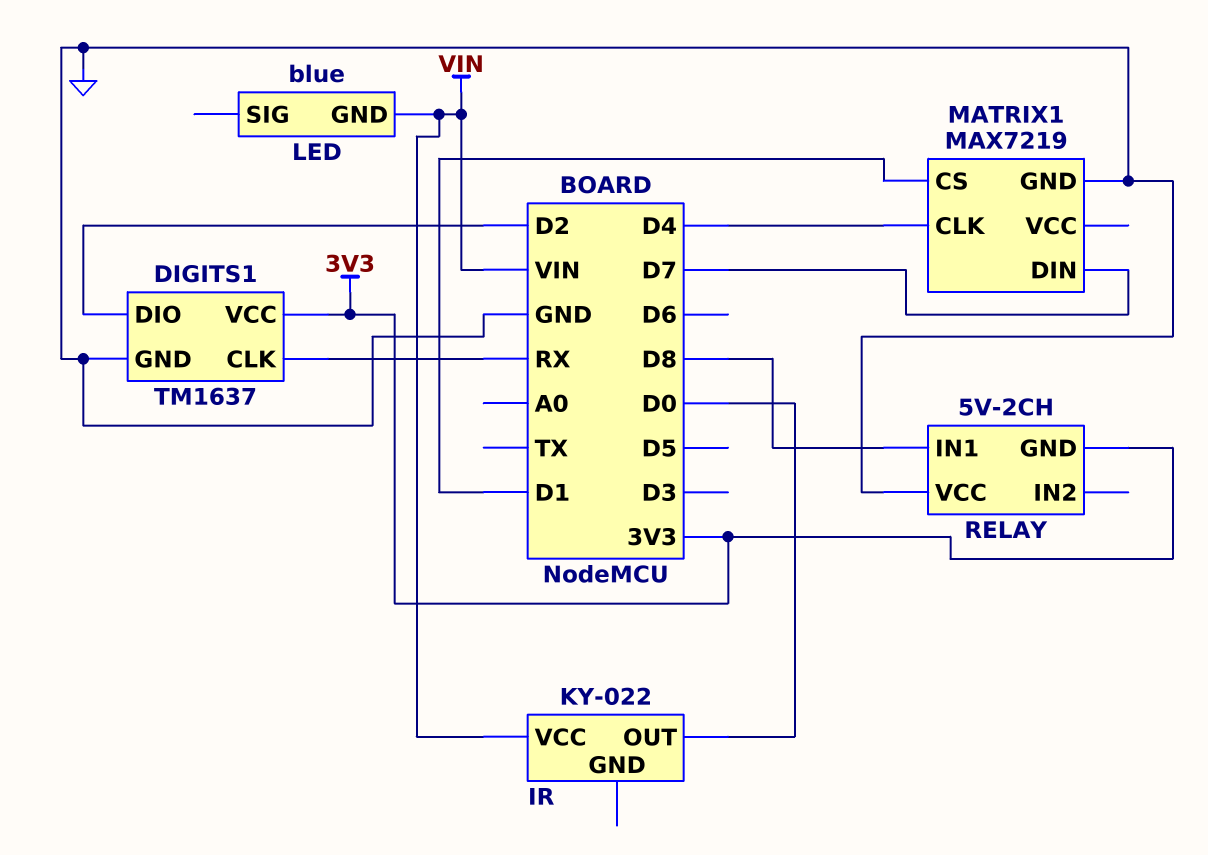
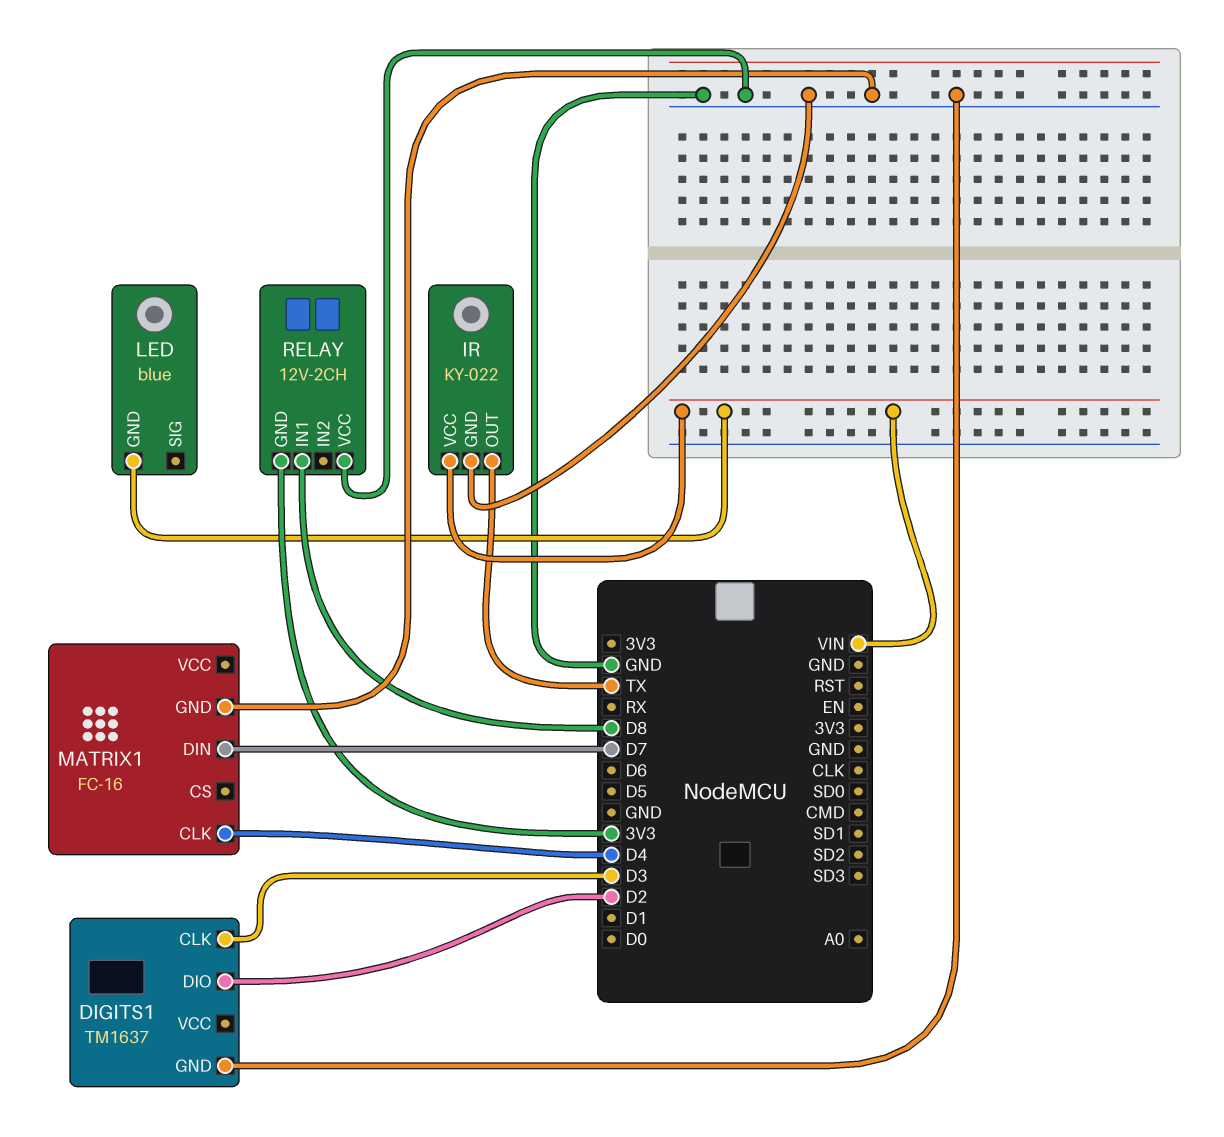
DIGITS1 pin CLK: RX -> D3
DIGITS1 pin VCC: 3V3 -> none
IR pin GND: none -> GND
IR pin OUT: D0 -> TX
MATRIX1: MAX7219 -> FC-16
MATRIX1 pin CS: D1 -> none
RELAY: 5V-2CH -> 12V-2CH

